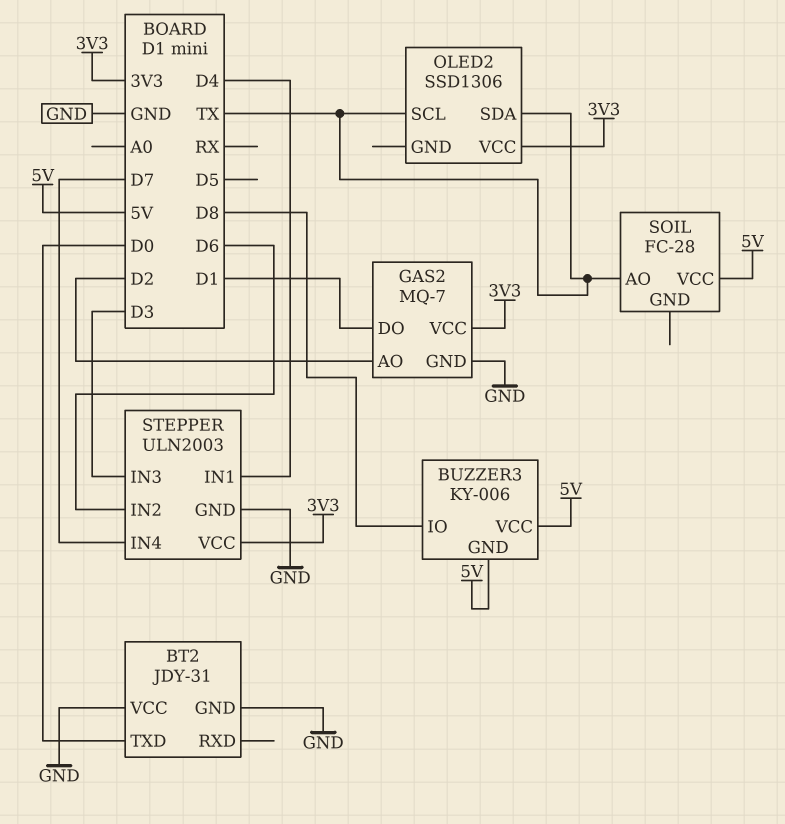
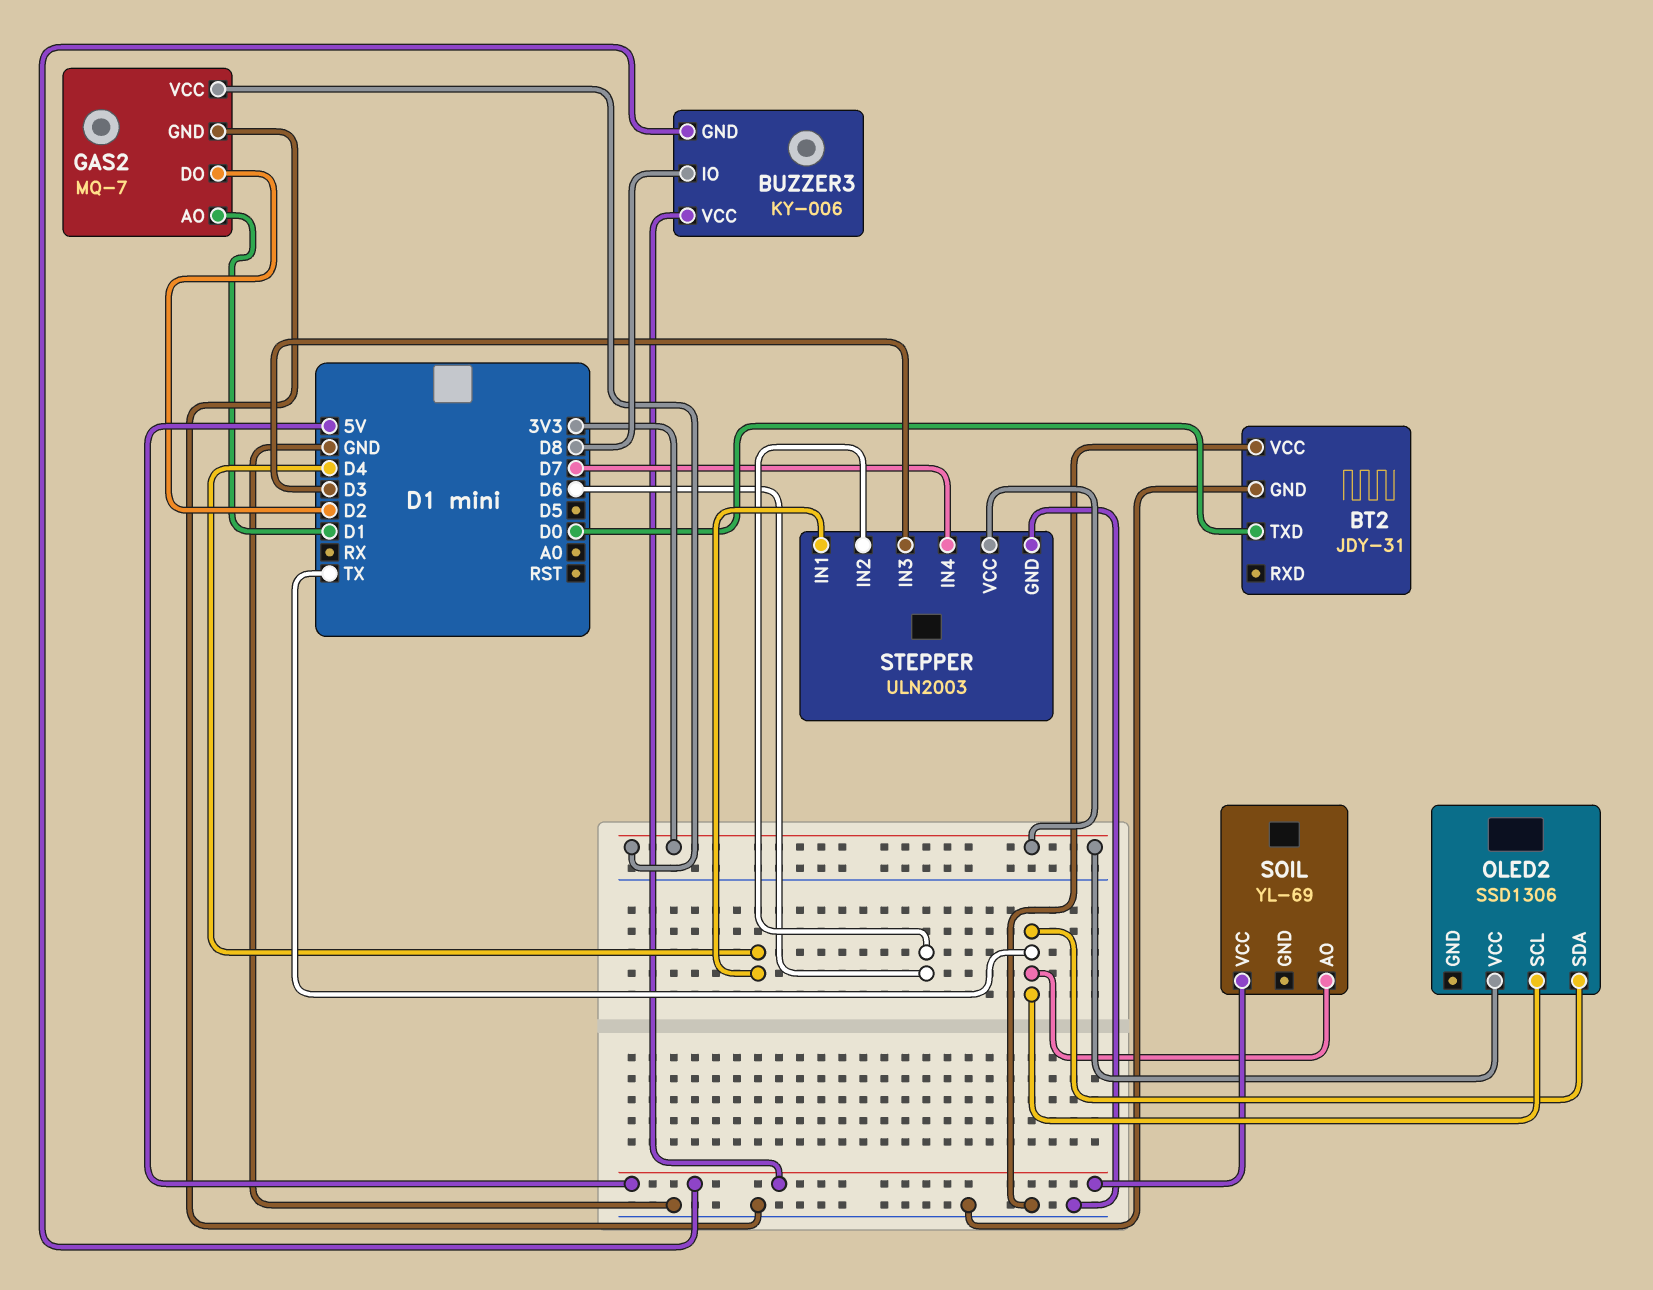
GAS2 pin AO: D2 -> D1
GAS2 pin DO: D1 -> D2
SOIL: FC-28 -> YL-69

